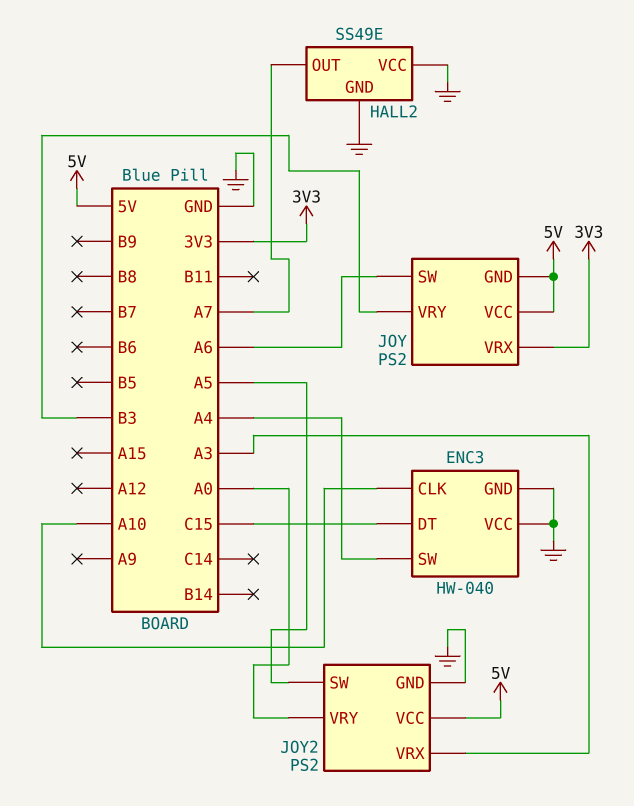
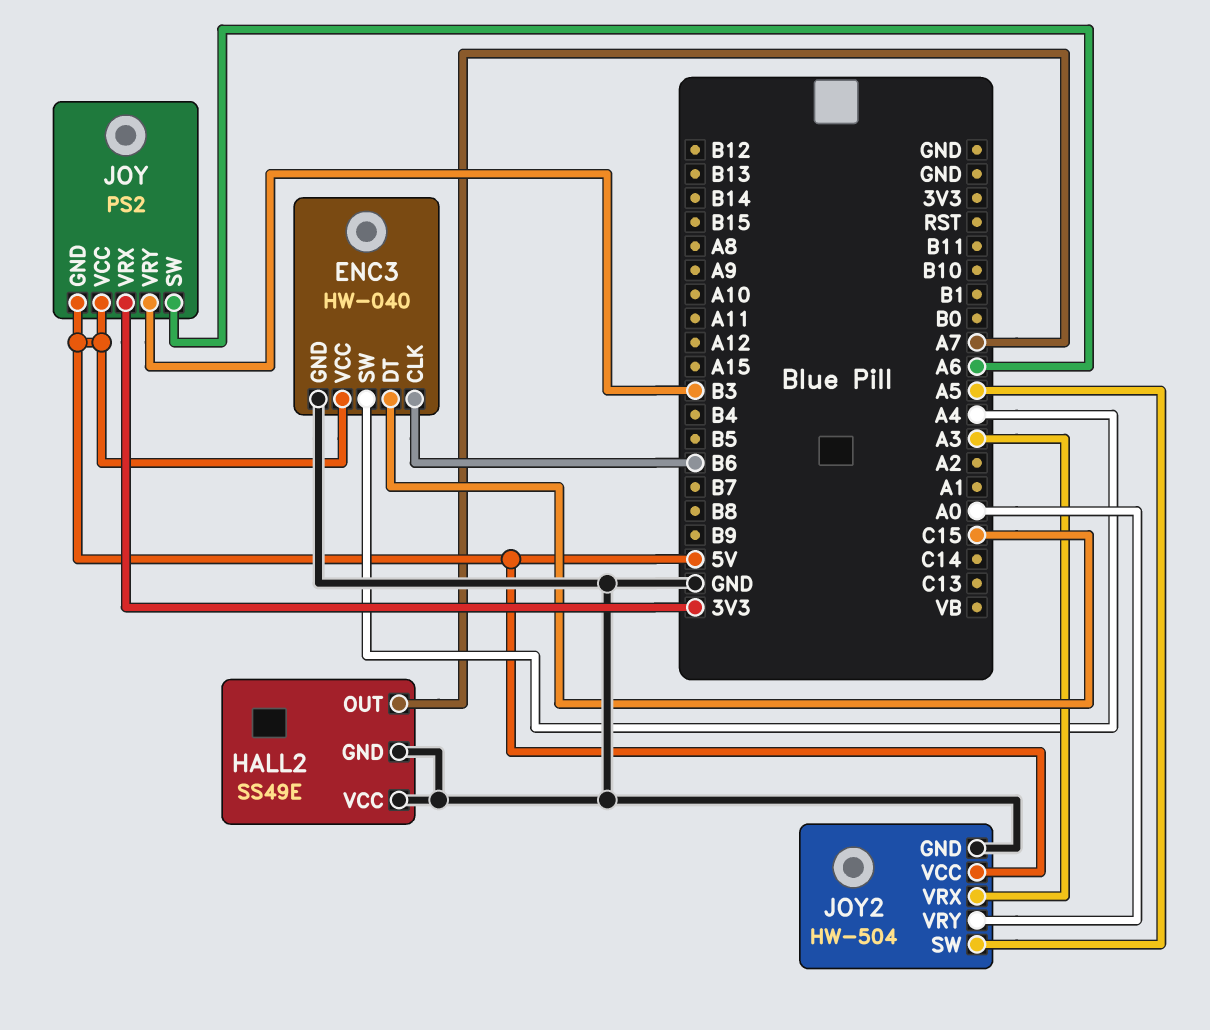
ENC3 pin CLK: A10 -> B6
ENC3 pin VCC: GND -> 5V
JOY2: PS2 -> HW-504

